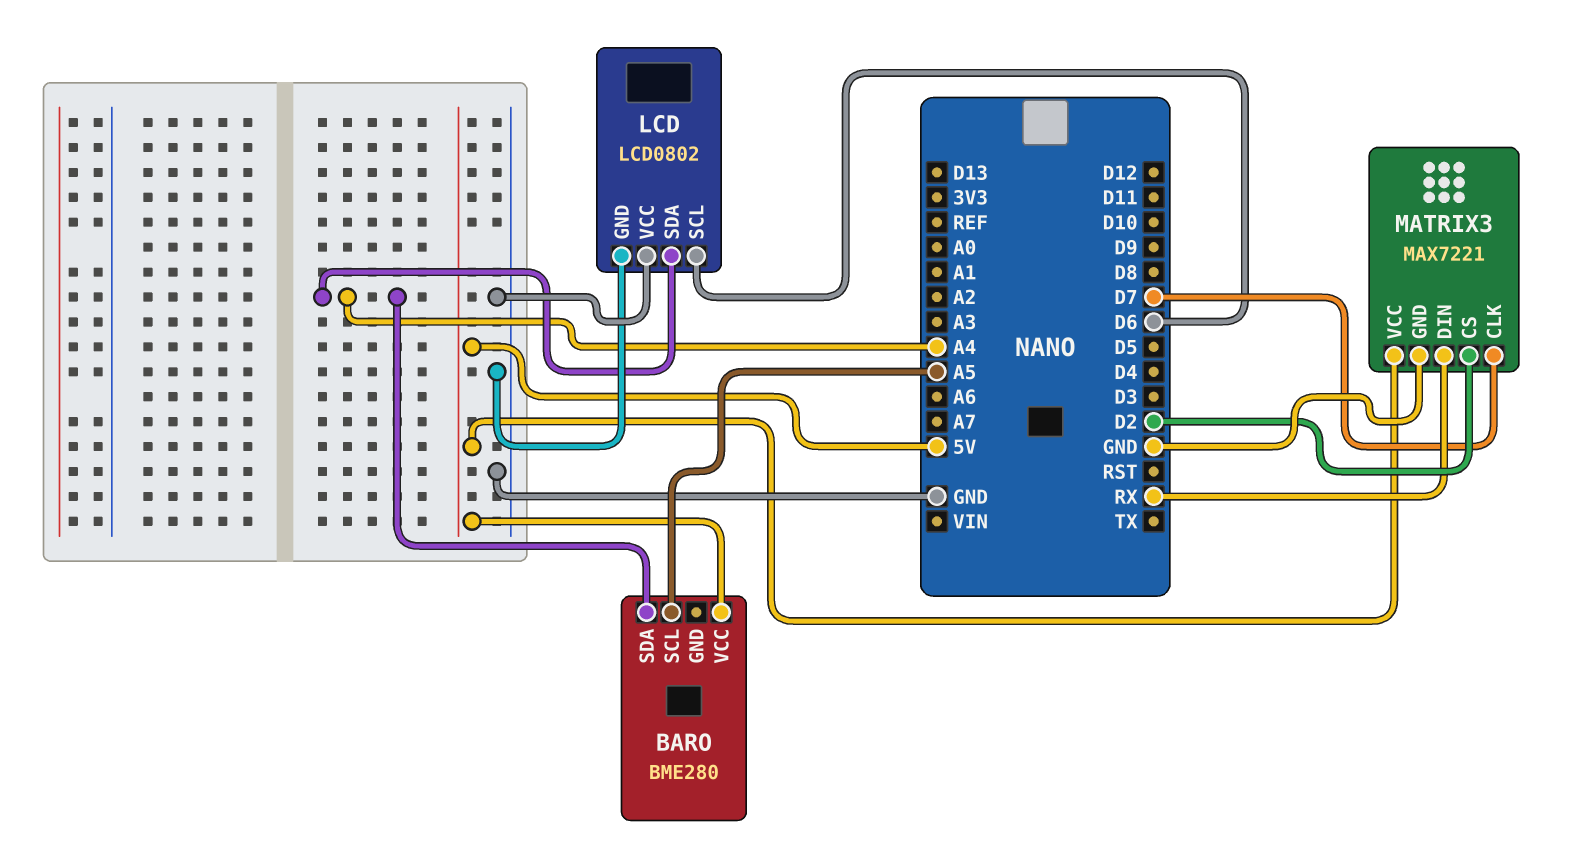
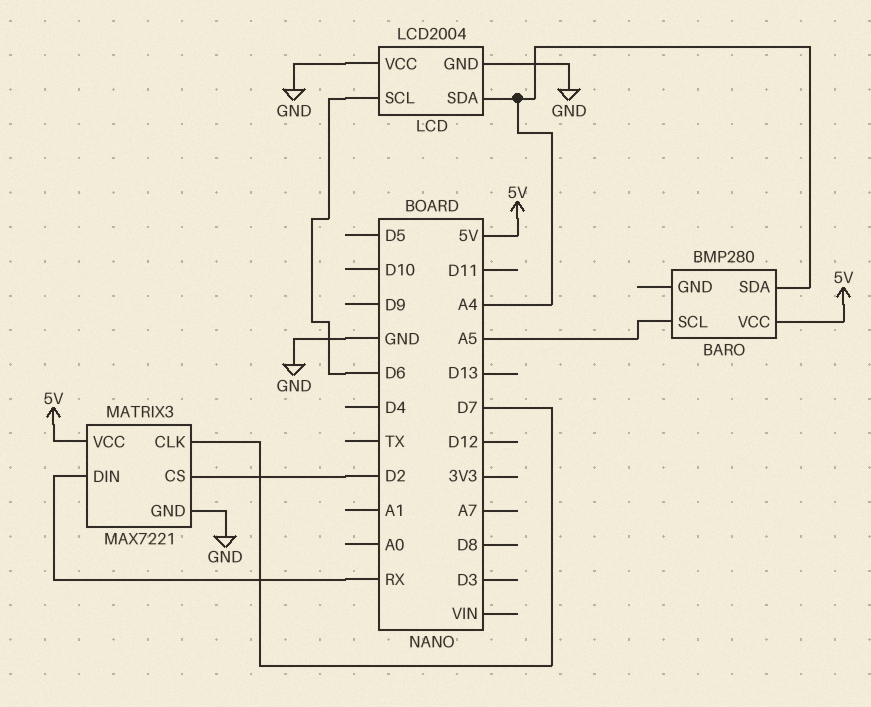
BARO: BME280 -> BMP280
LCD: LCD0802 -> LCD2004

